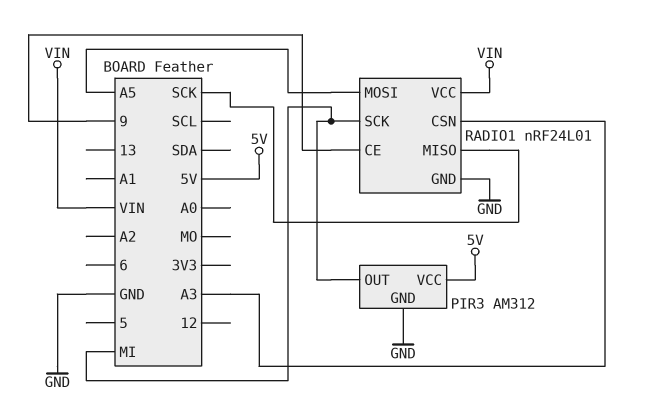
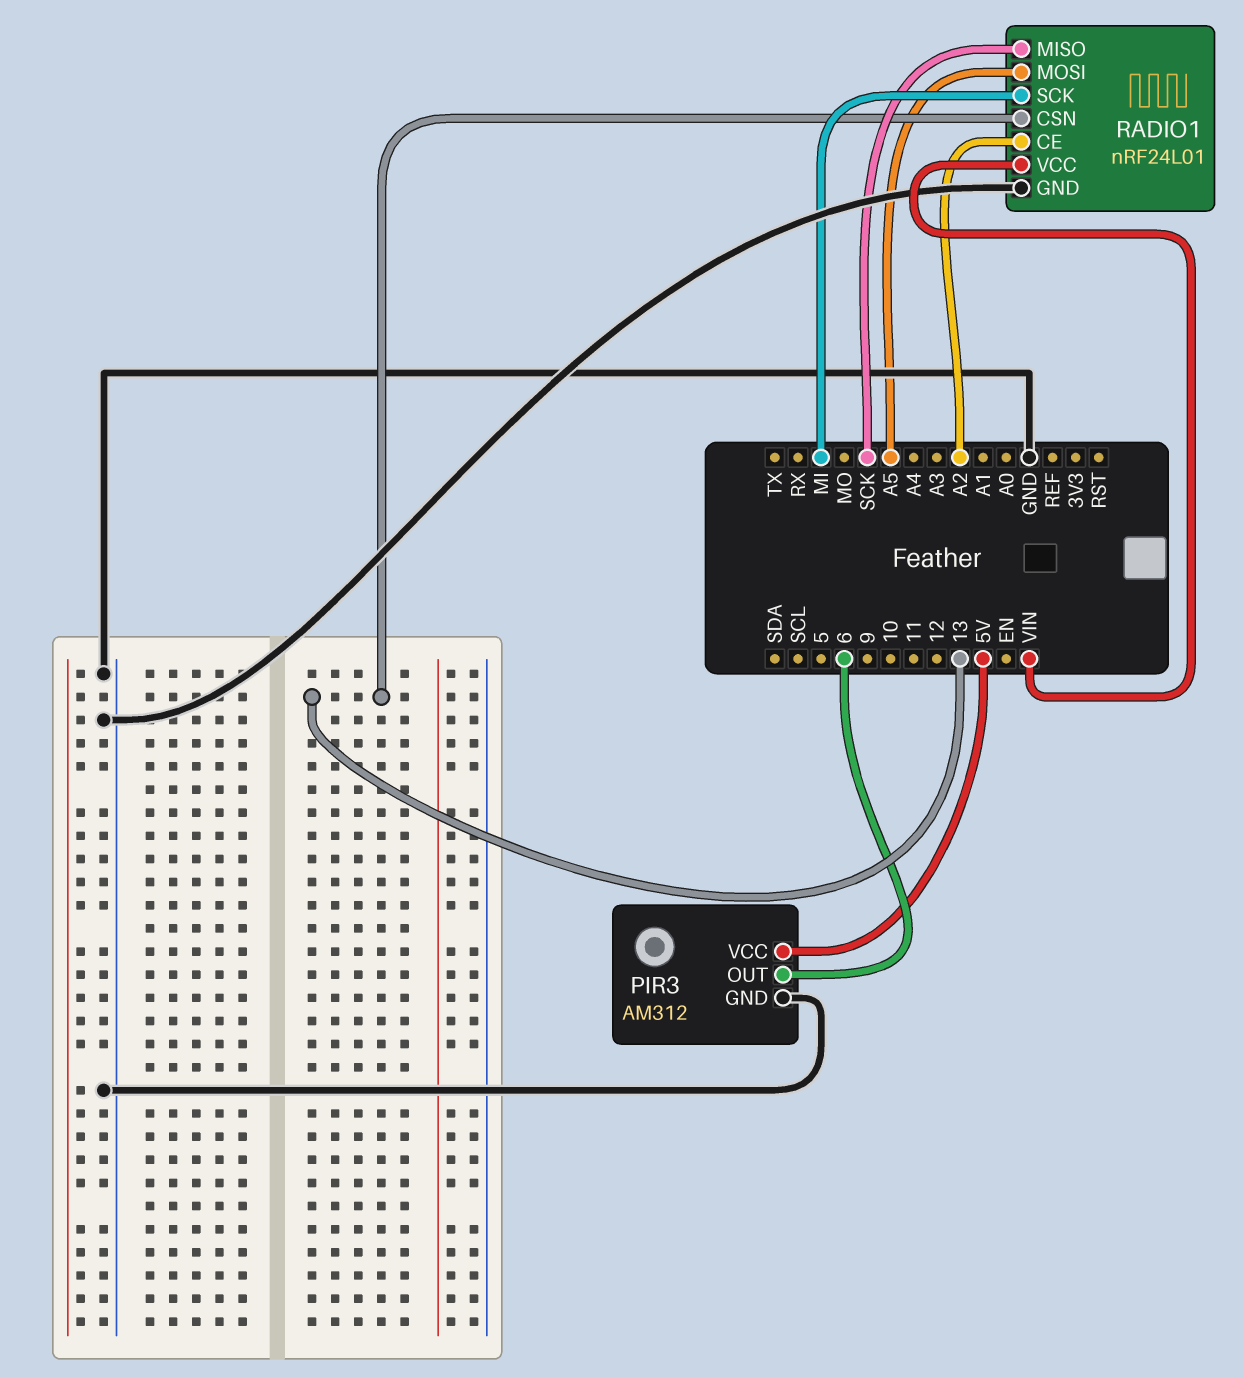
PIR3 pin OUT: MI -> 6
RADIO1 pin CE: 9 -> A2
RADIO1 pin CSN: A3 -> 13

